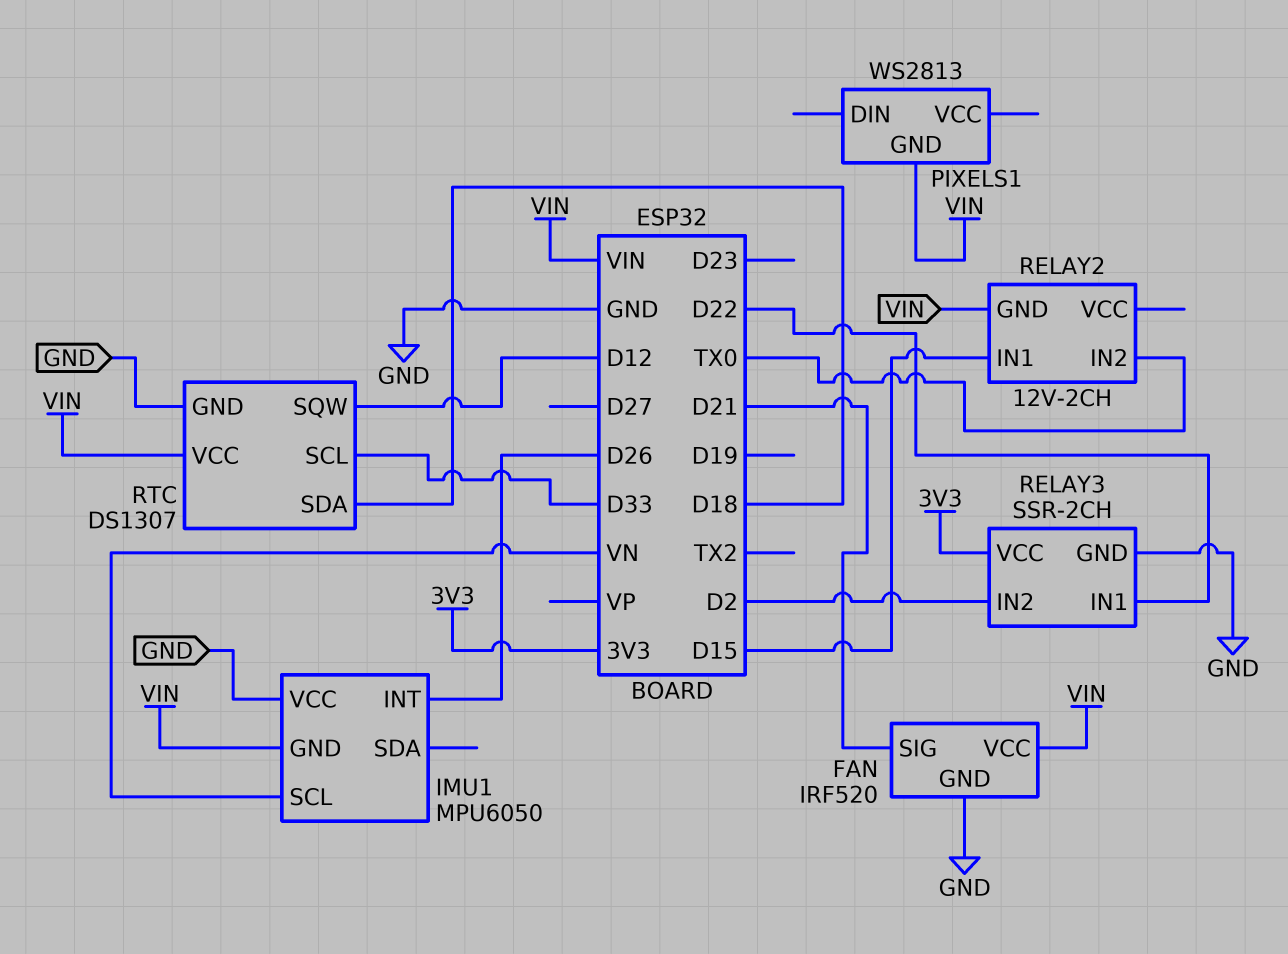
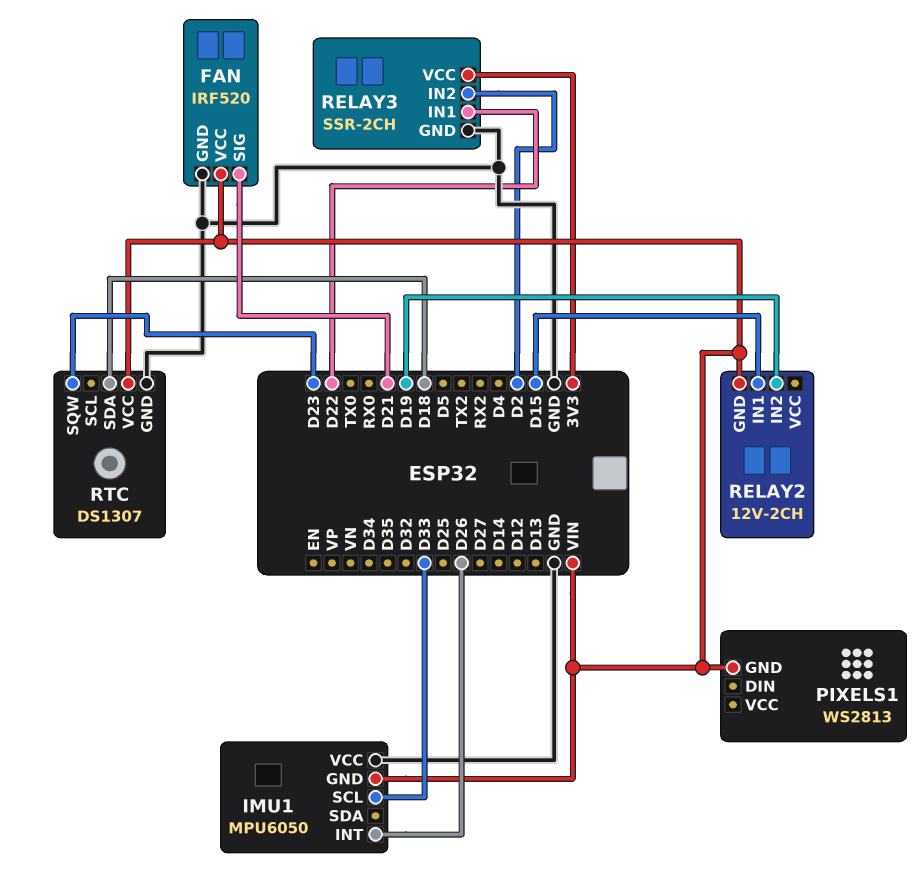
IMU1 pin SCL: VN -> D33
RELAY2 pin IN2: TX0 -> D19
RTC pin SCL: D33 -> none
RTC pin SQW: D12 -> D23

